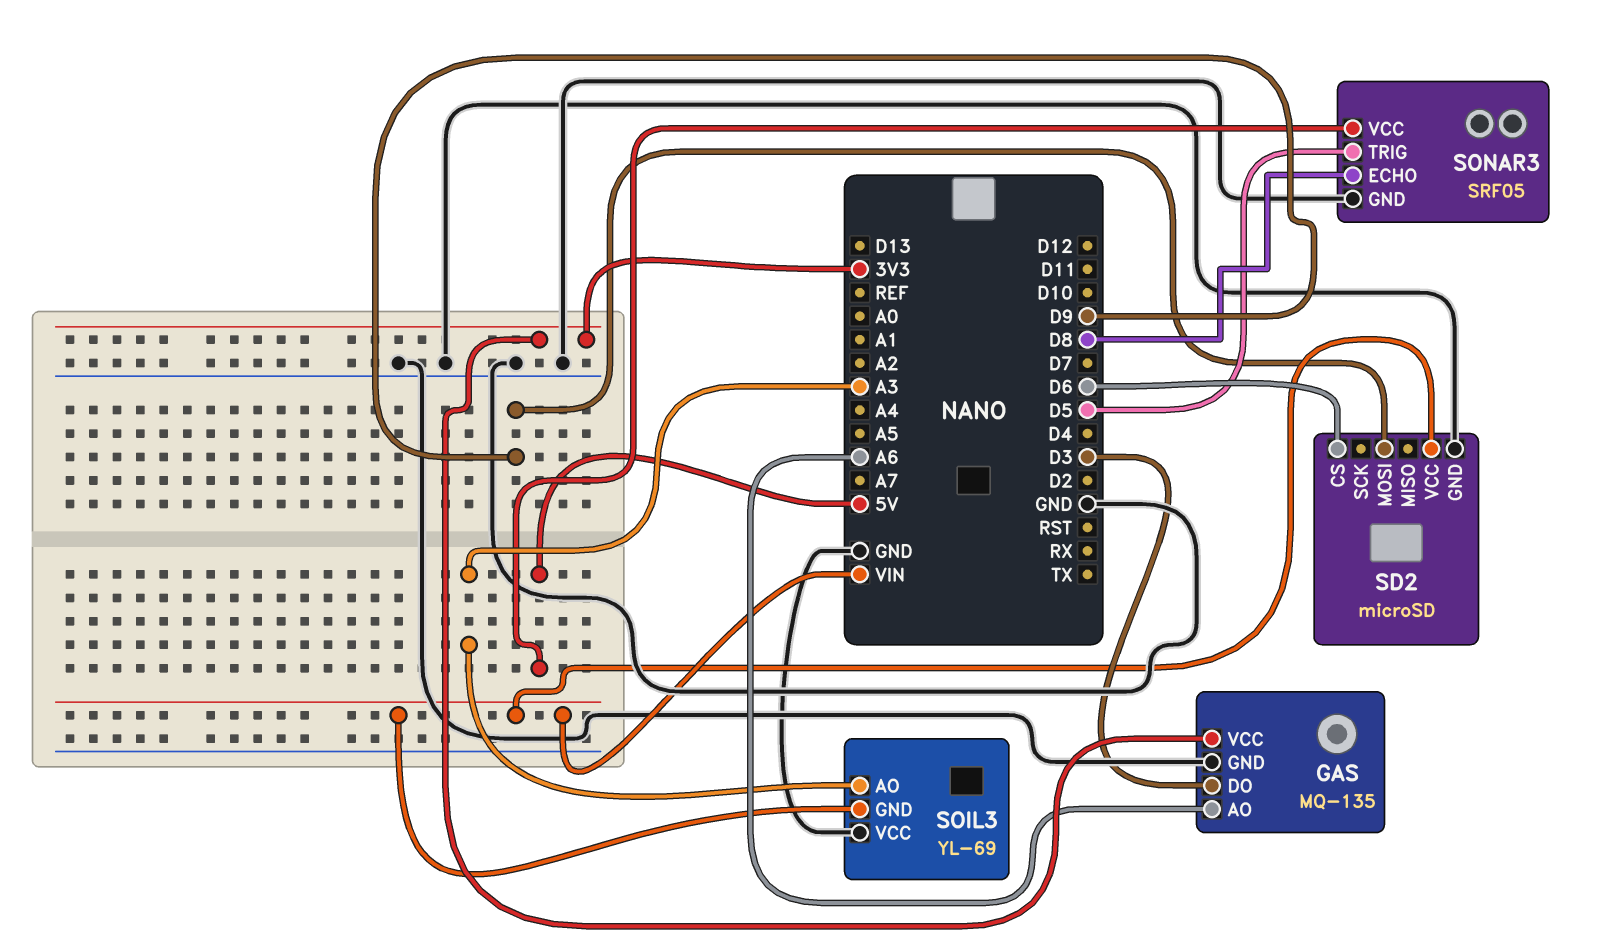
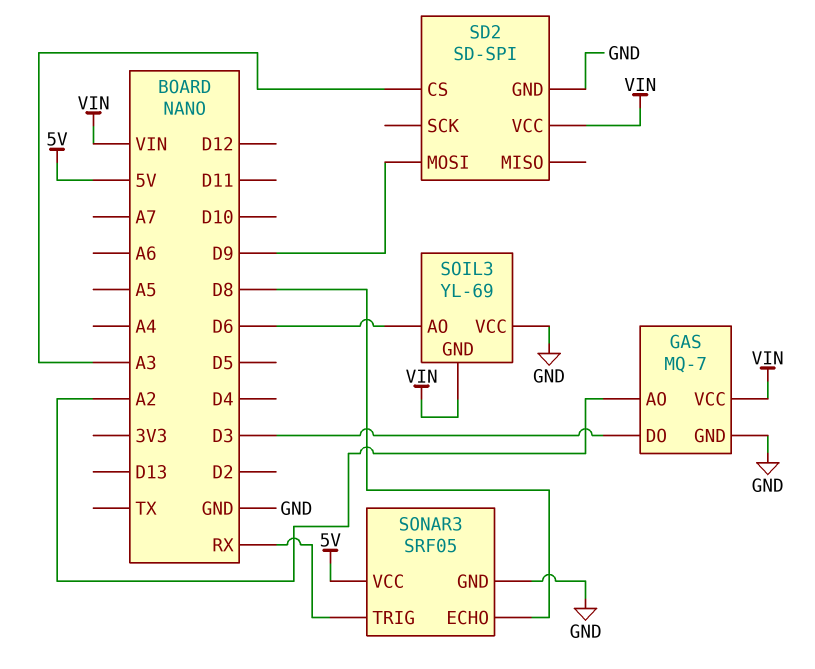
GAS: MQ-135 -> MQ-7
GAS pin AO: A6 -> A2
GAS pin VCC: 3V3 -> VIN
SD2: microSD -> SD-SPI
SD2 pin CS: D6 -> A3
SOIL3 pin AO: A3 -> D6
SONAR3 pin TRIG: D5 -> RX

